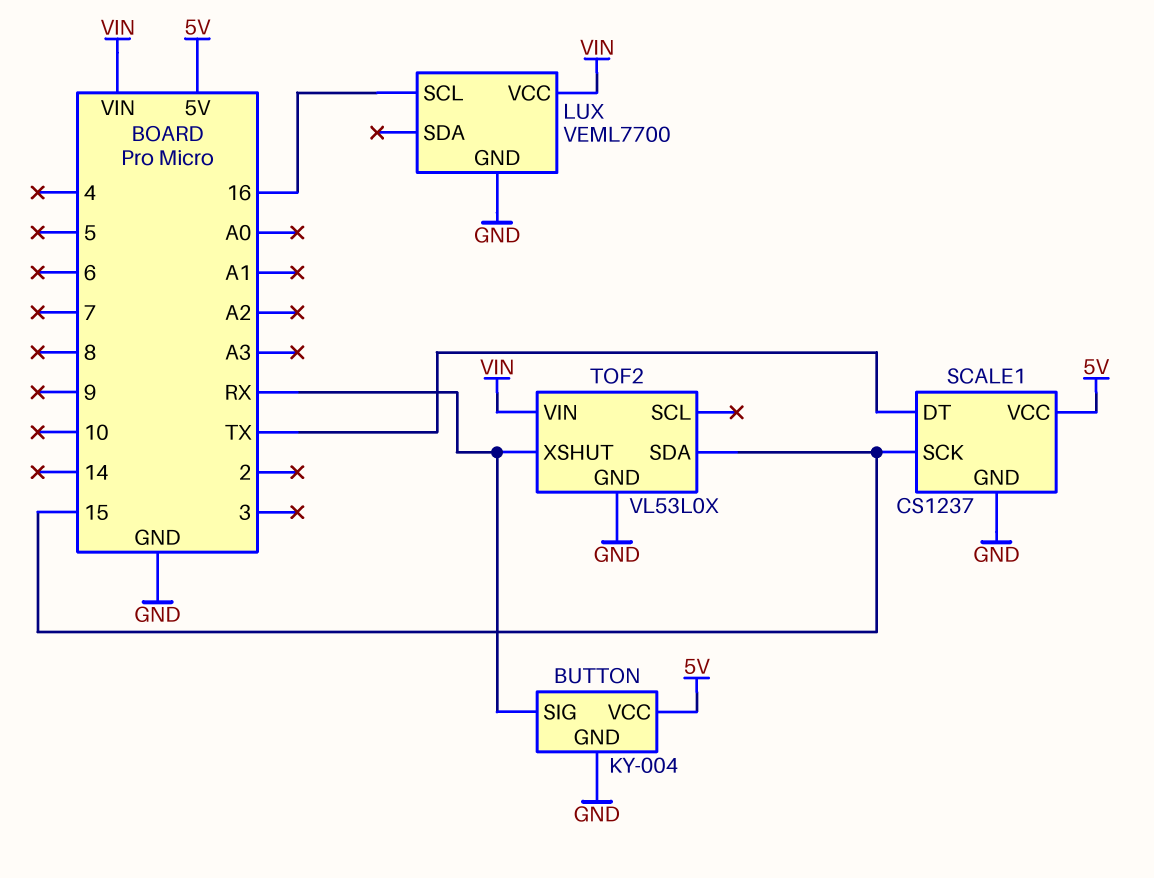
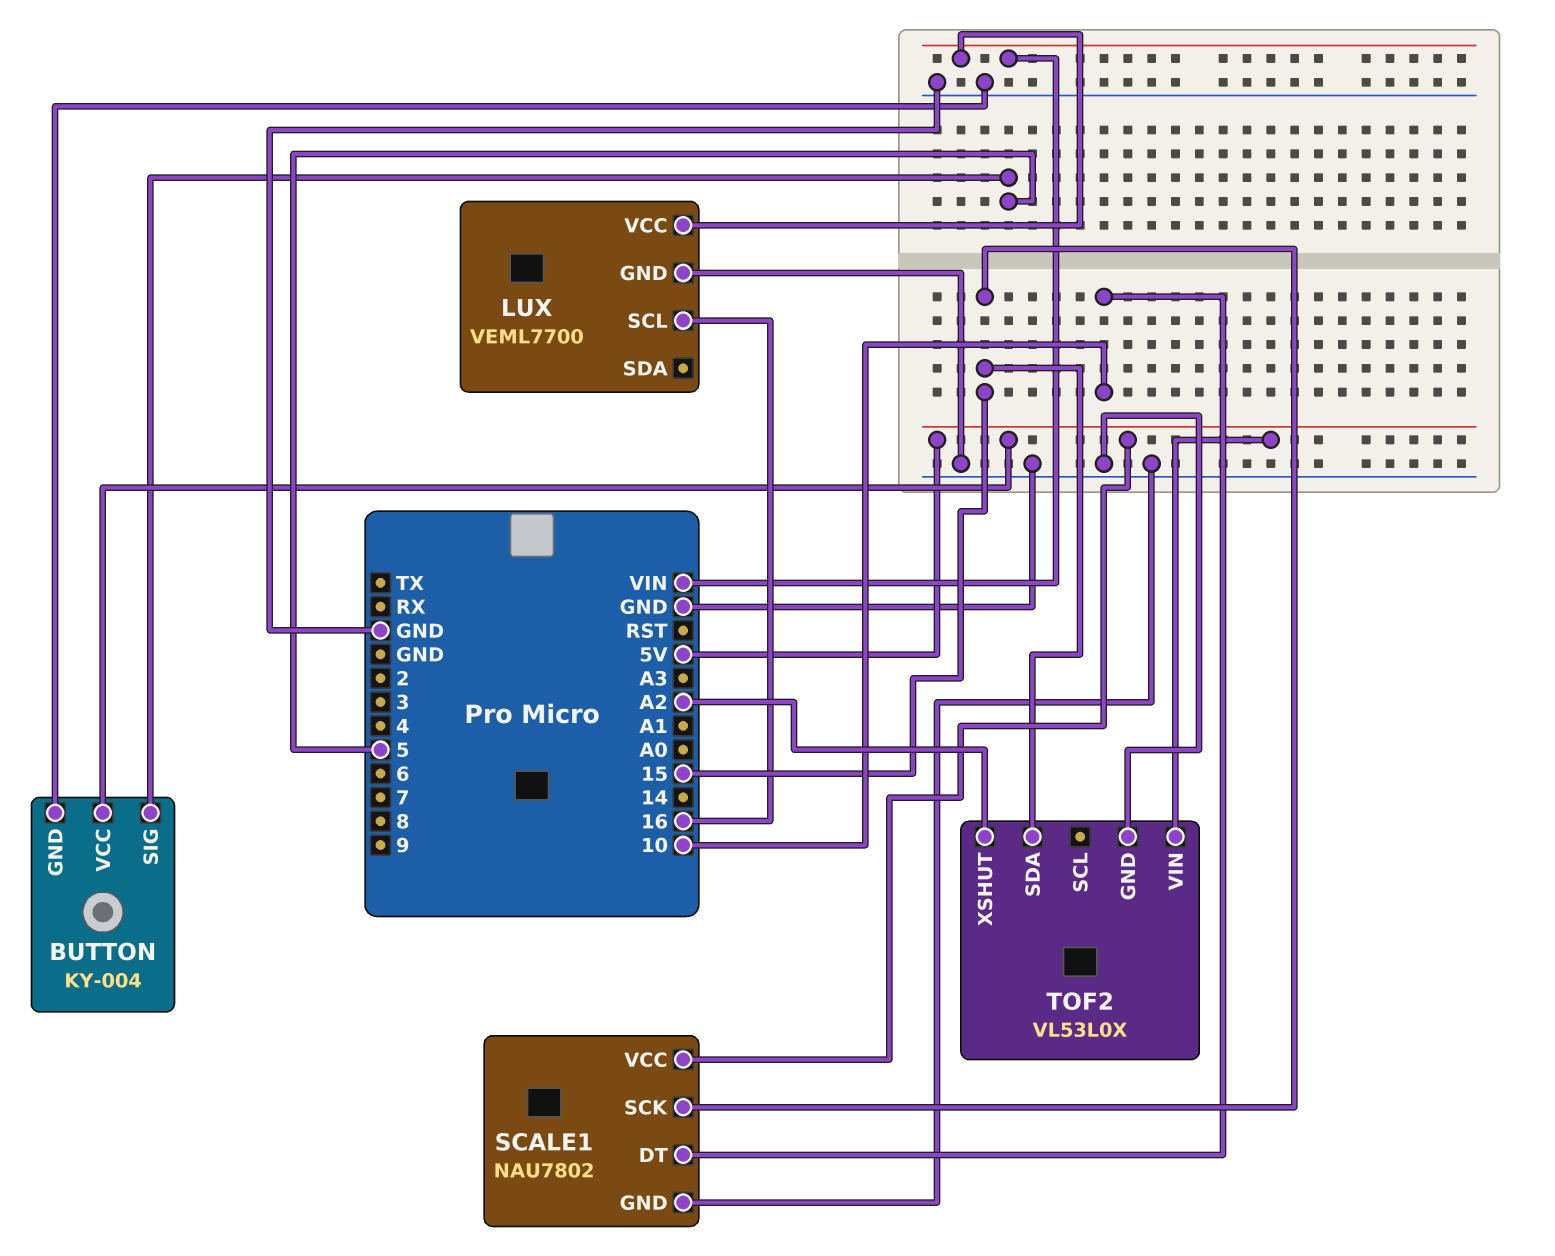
BUTTON pin SIG: RX -> 5
SCALE1: CS1237 -> NAU7802
SCALE1 pin DT: TX -> 10
TOF2 pin VIN: VIN -> 5V
TOF2 pin XSHUT: RX -> A2

